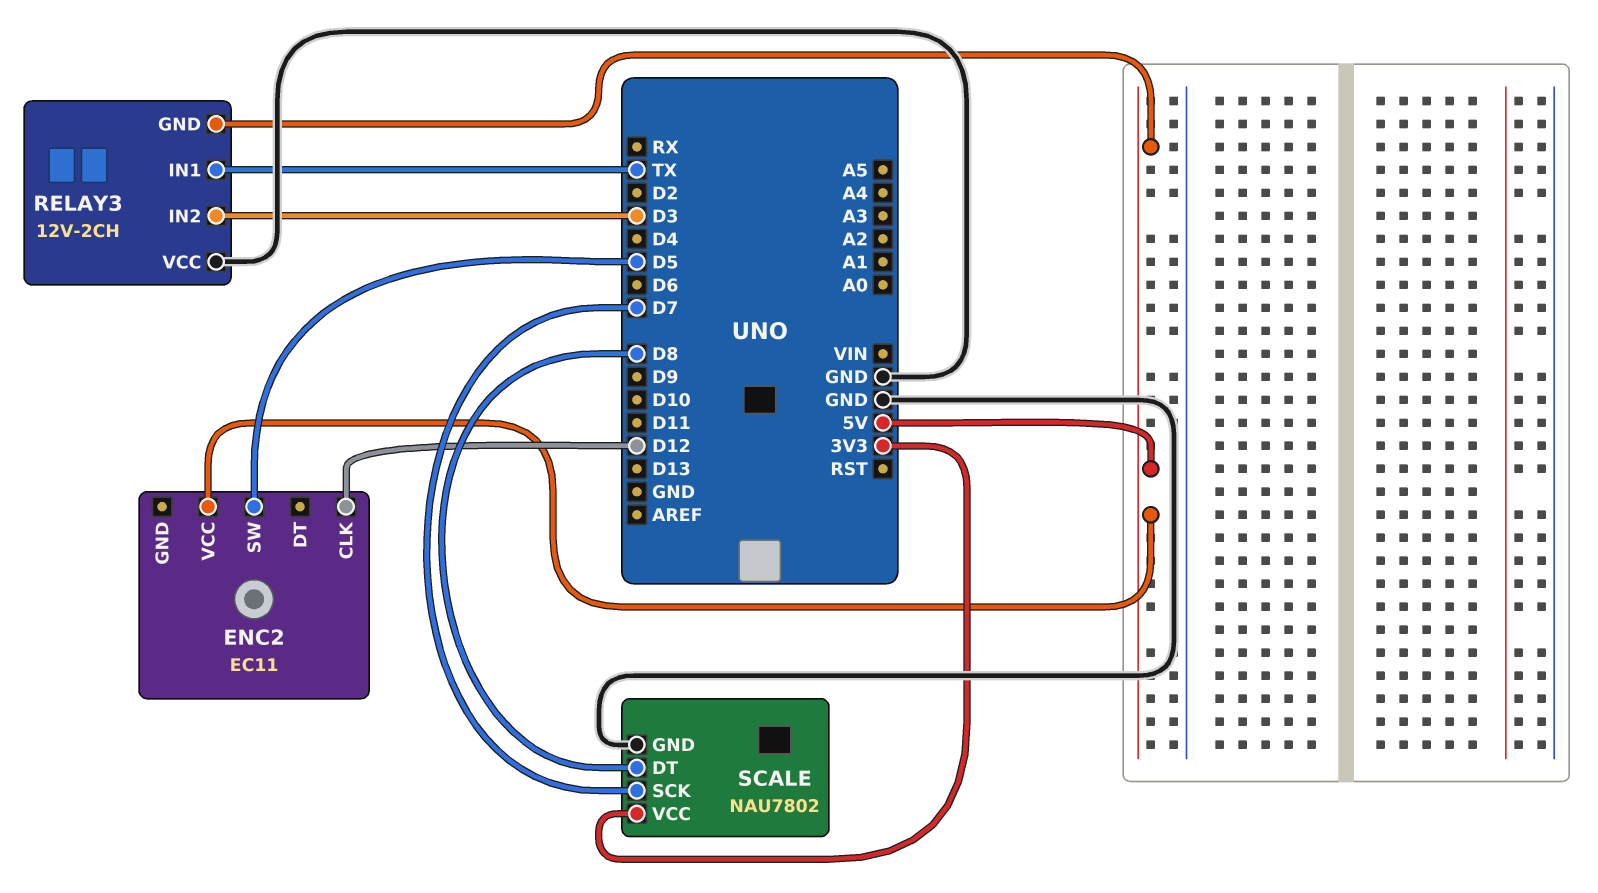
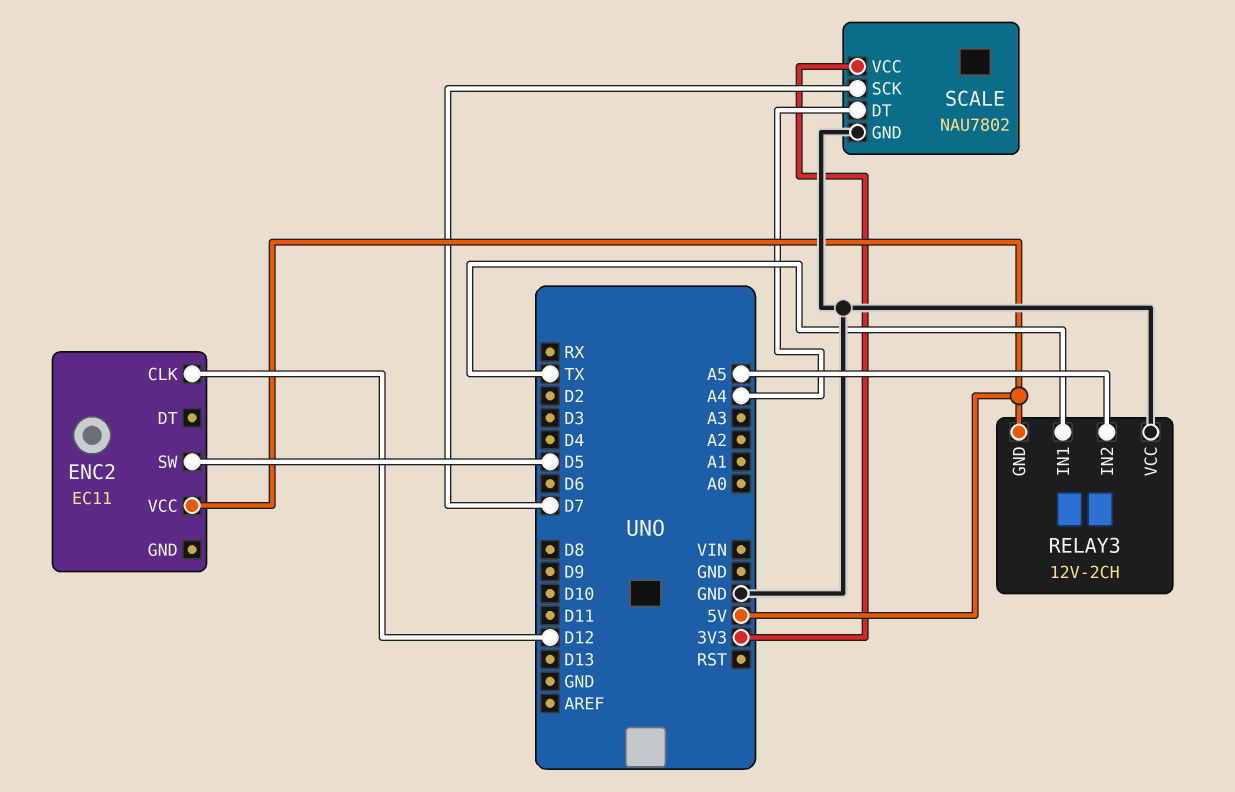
RELAY3 pin IN2: D3 -> A5
SCALE pin DT: D8 -> A4

